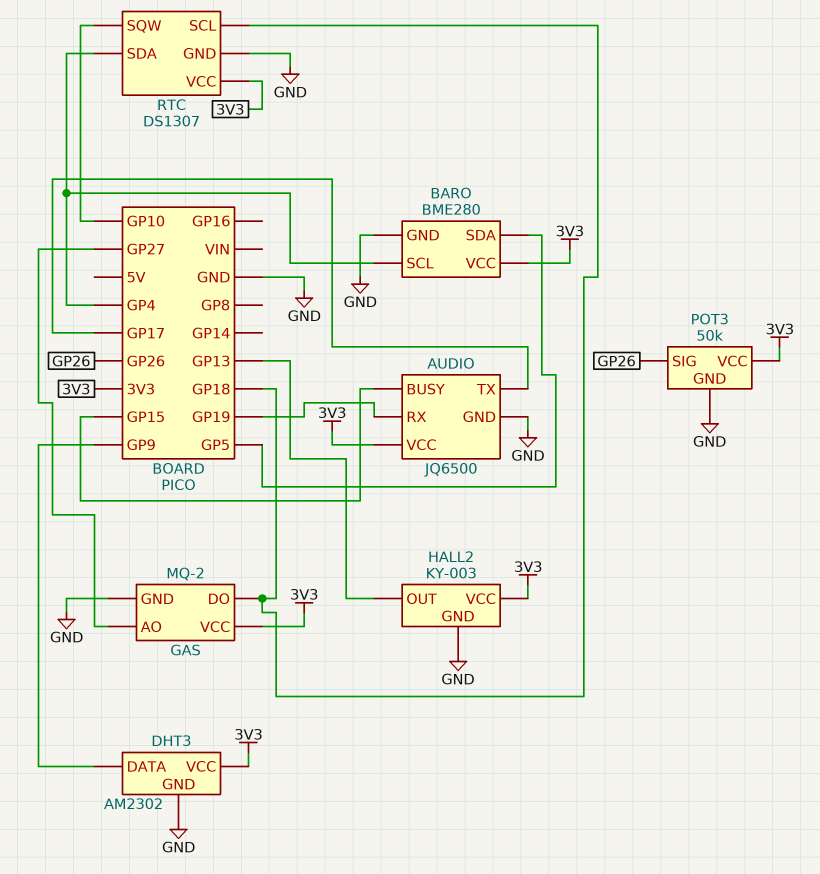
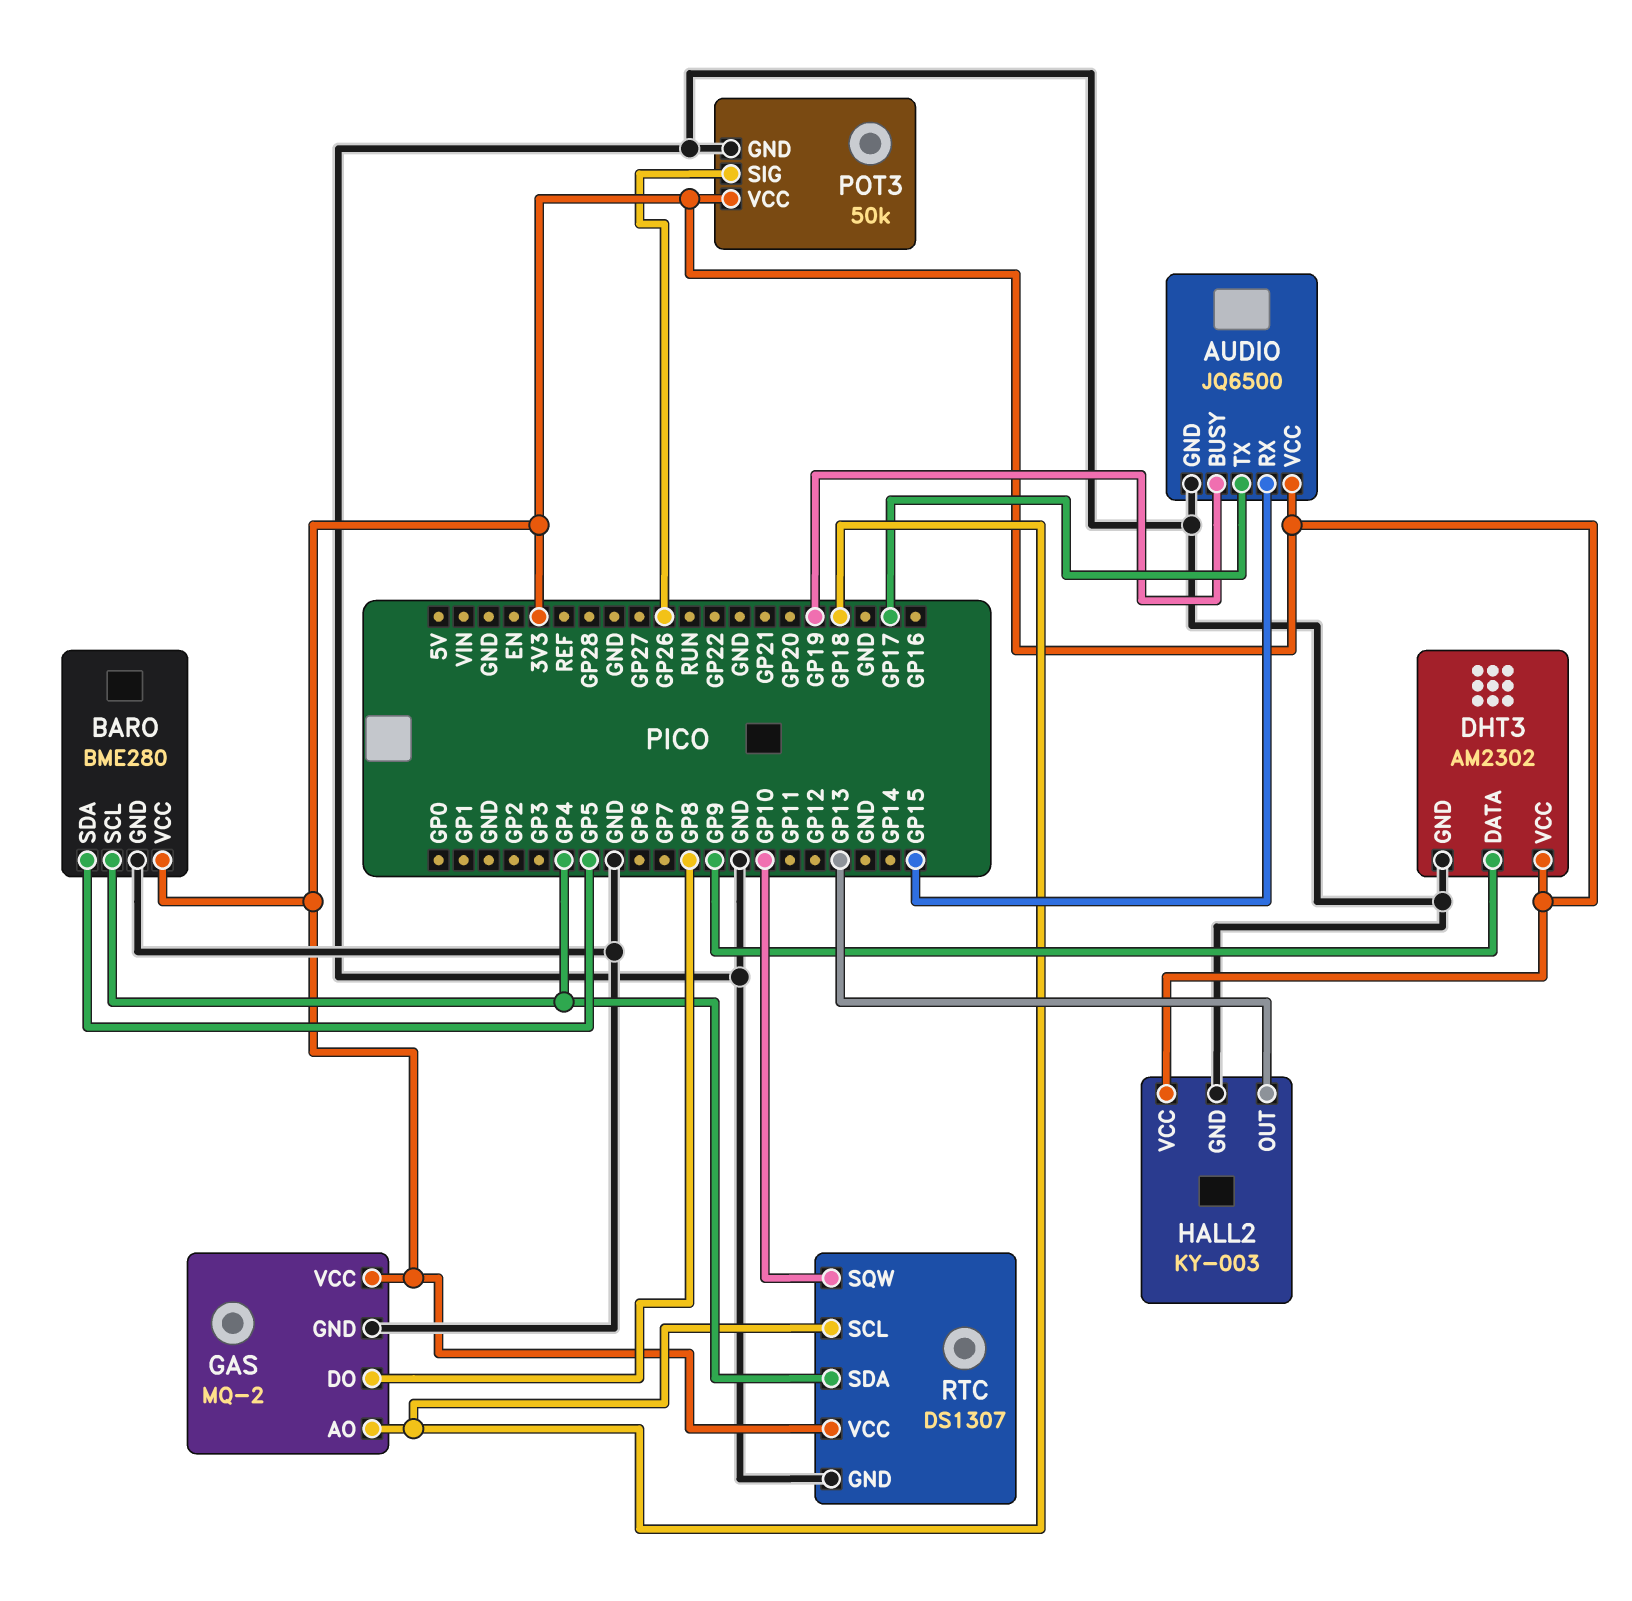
AUDIO pin BUSY: GP15 -> GP19
AUDIO pin RX: GP19 -> GP15
GAS pin AO: GP27 -> GP18
GAS pin DO: GP18 -> GP8

